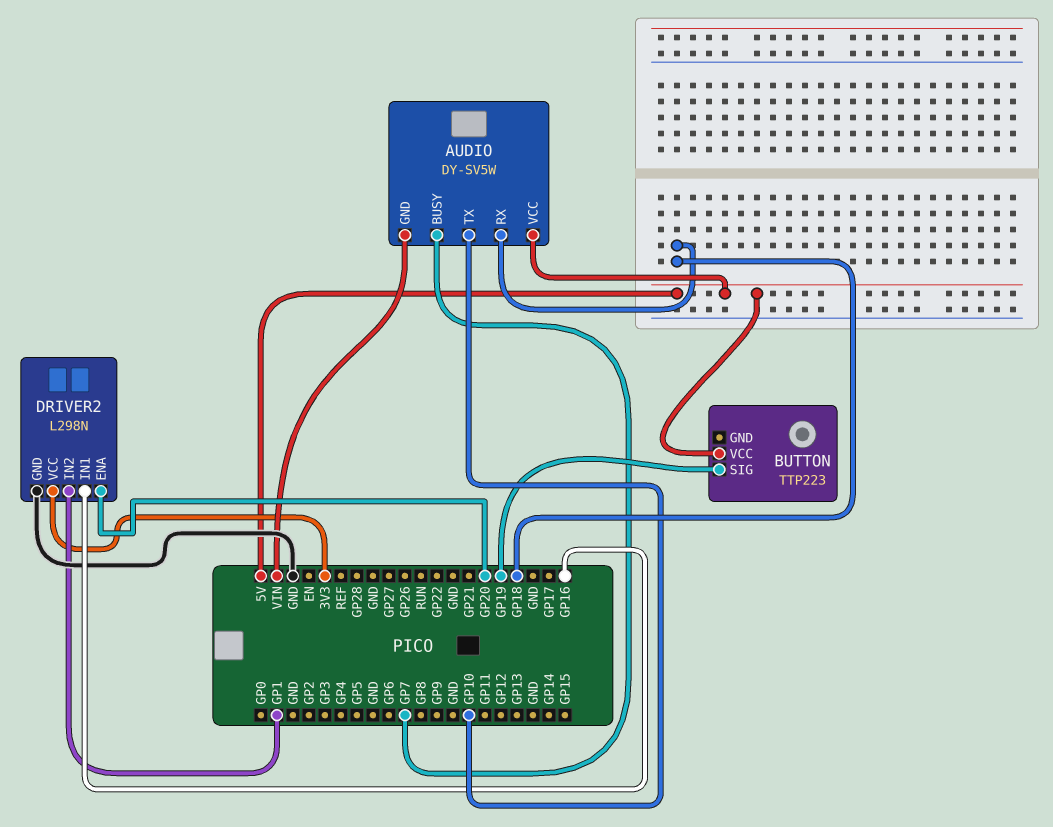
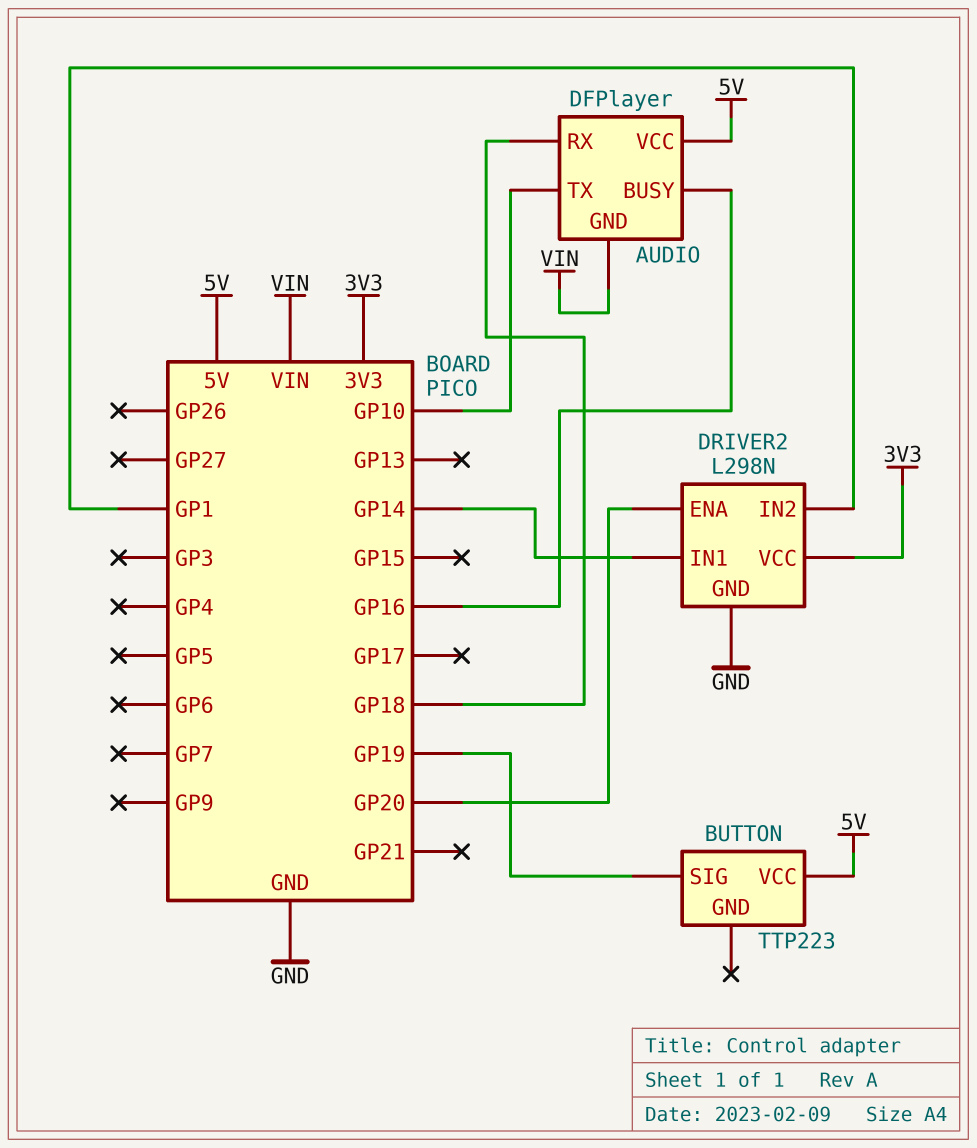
AUDIO: DY-SV5W -> DFPlayer
AUDIO pin BUSY: GP7 -> GP16
DRIVER2 pin IN1: GP16 -> GP14

